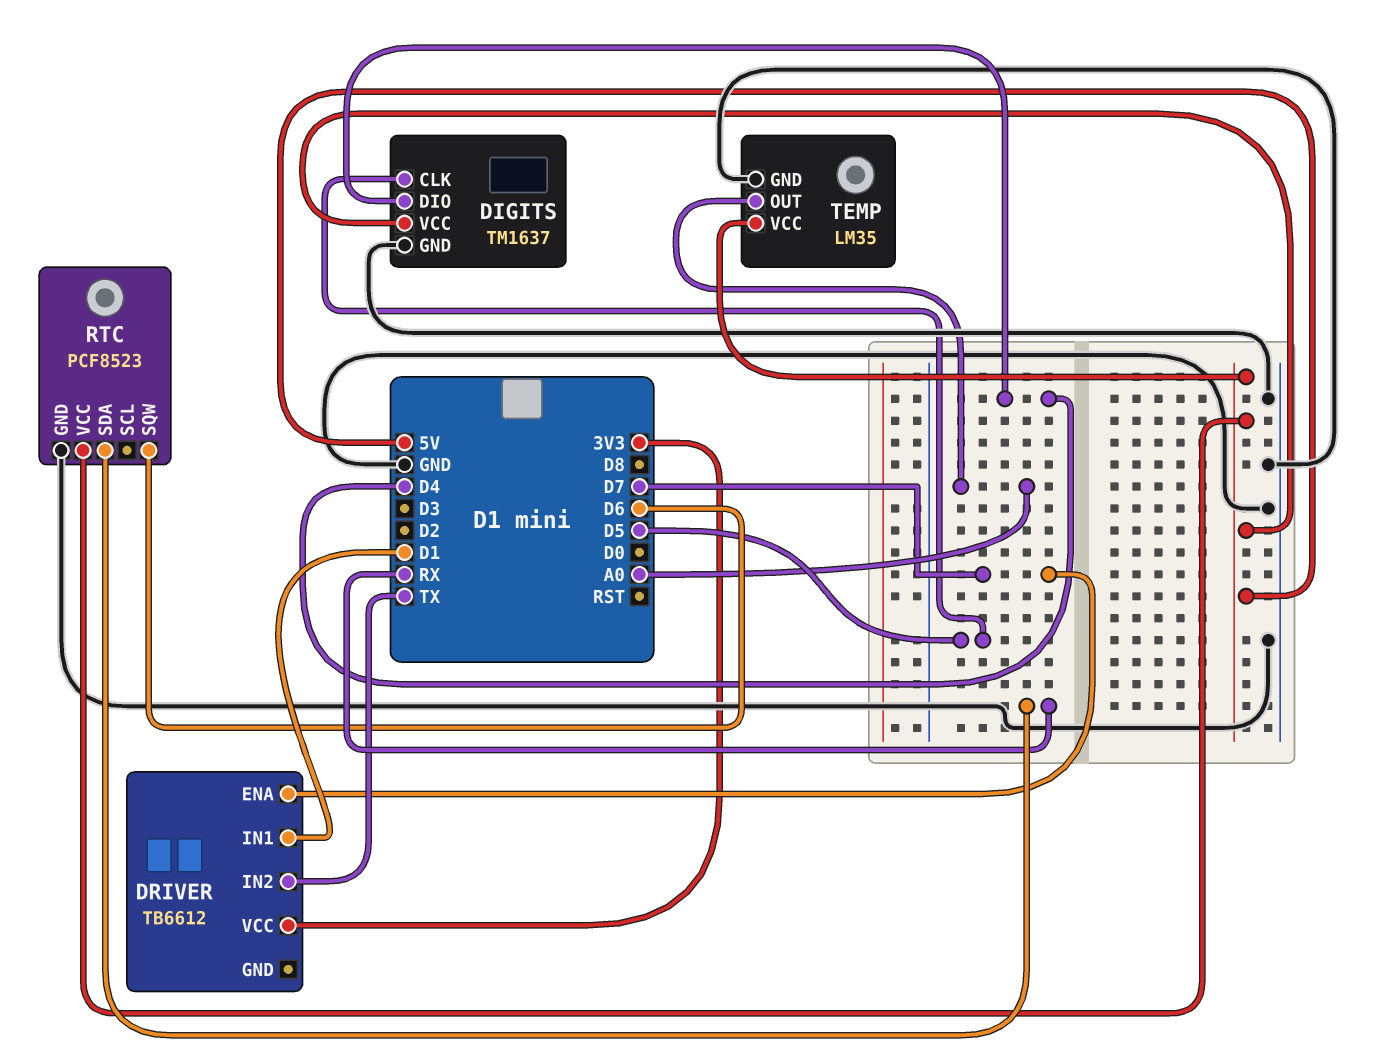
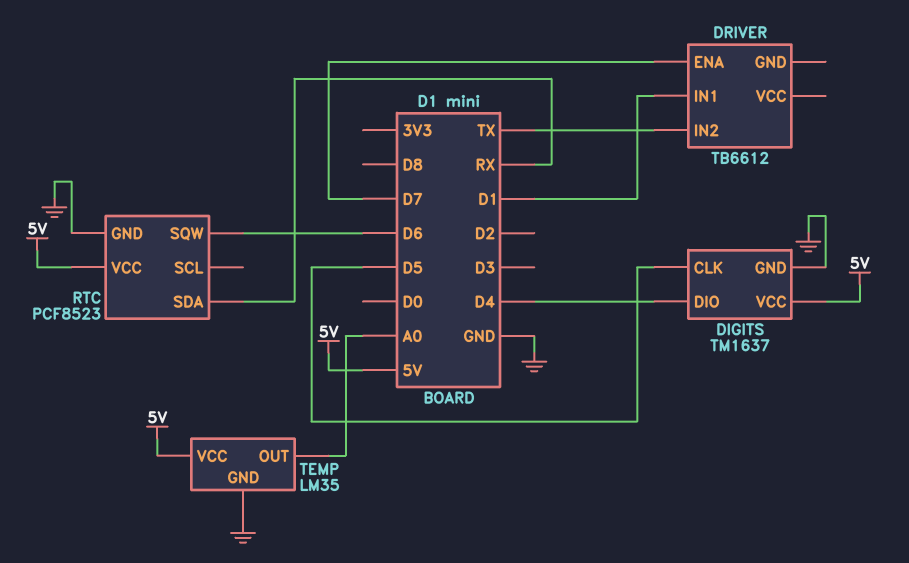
DRIVER pin VCC: 3V3 -> none

